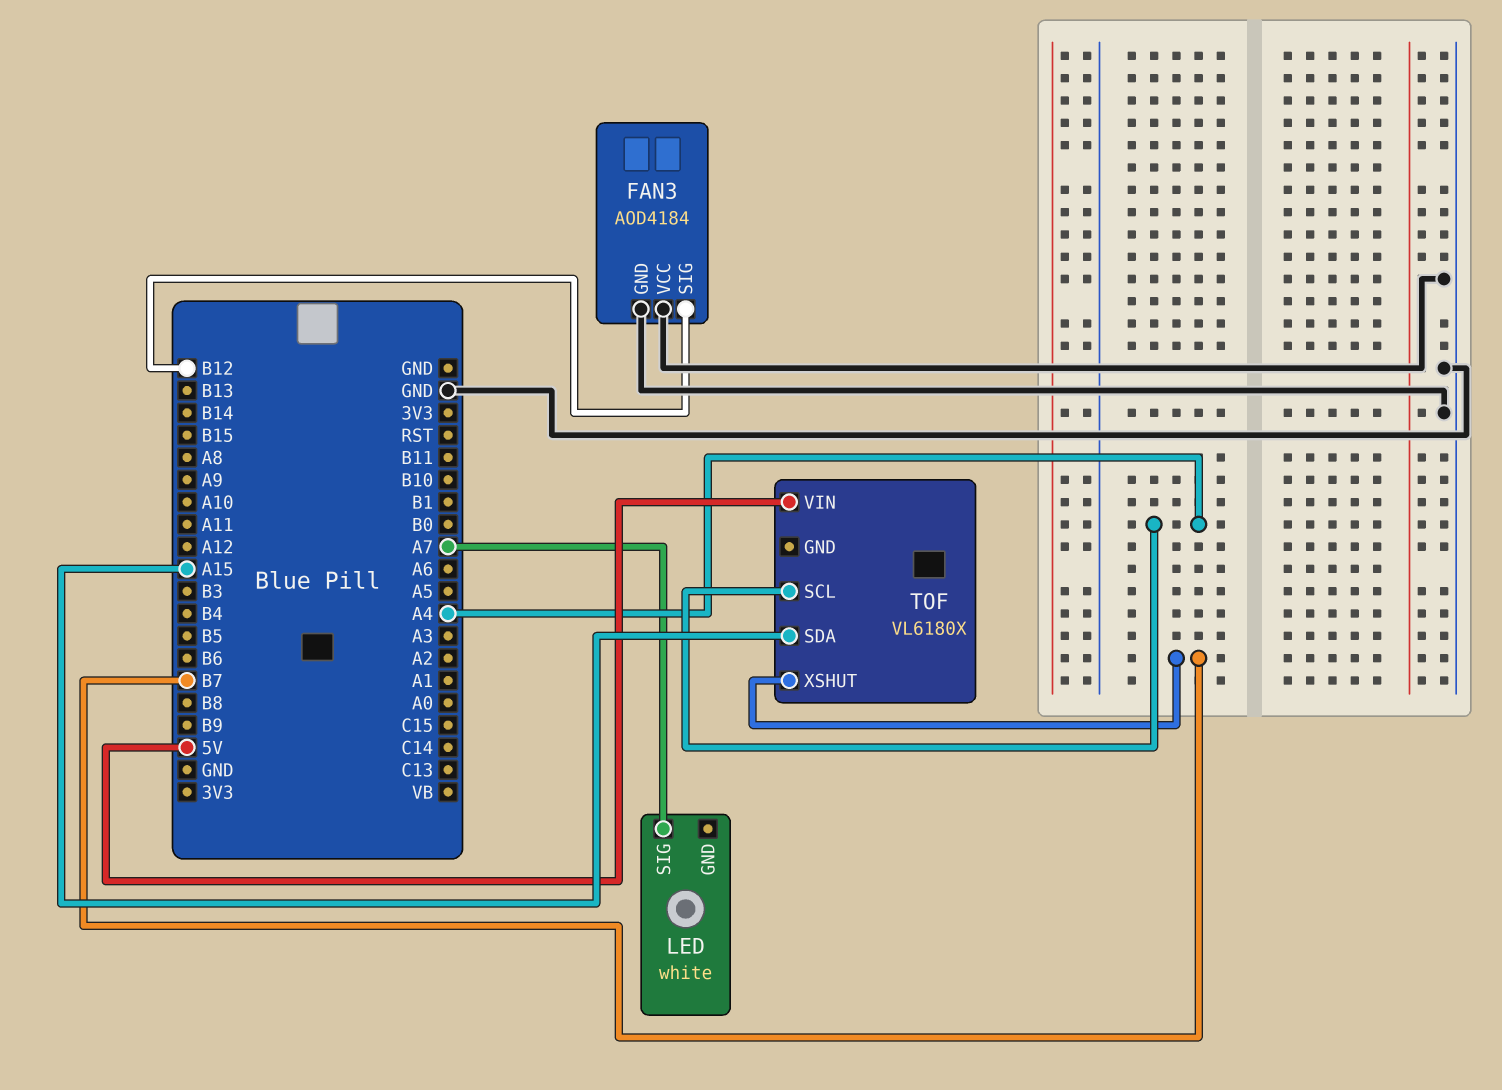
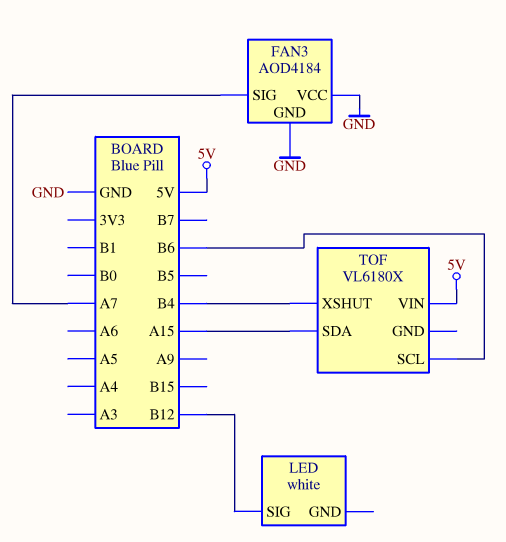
FAN3 pin SIG: B12 -> A7
LED pin SIG: A7 -> B12
TOF pin SCL: A4 -> B6
TOF pin XSHUT: B7 -> B4

